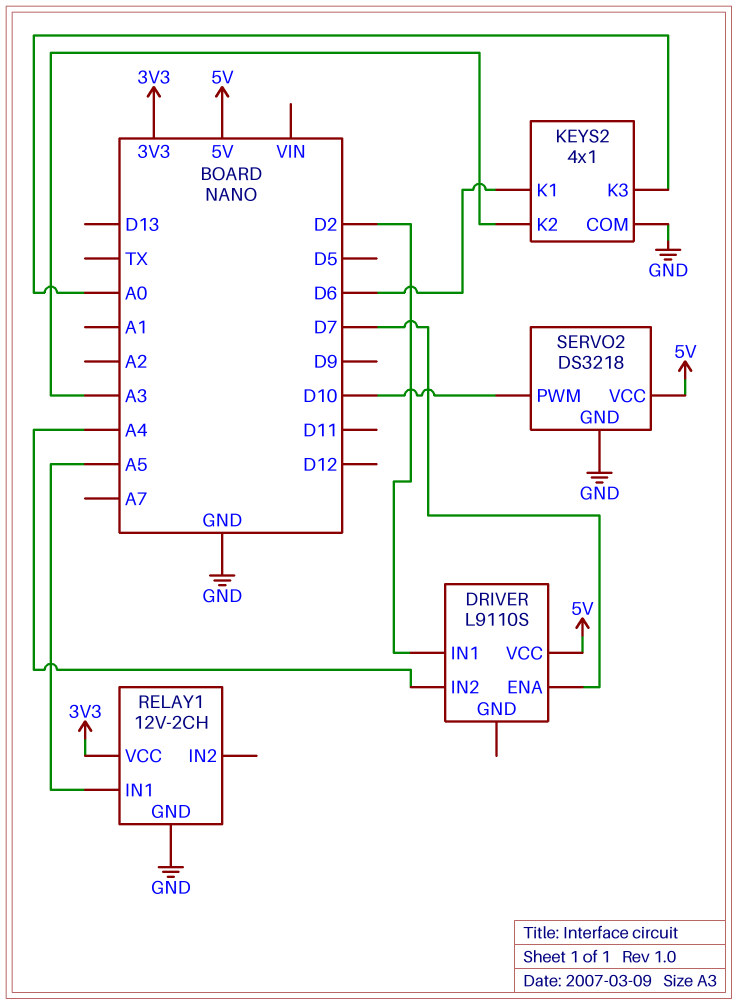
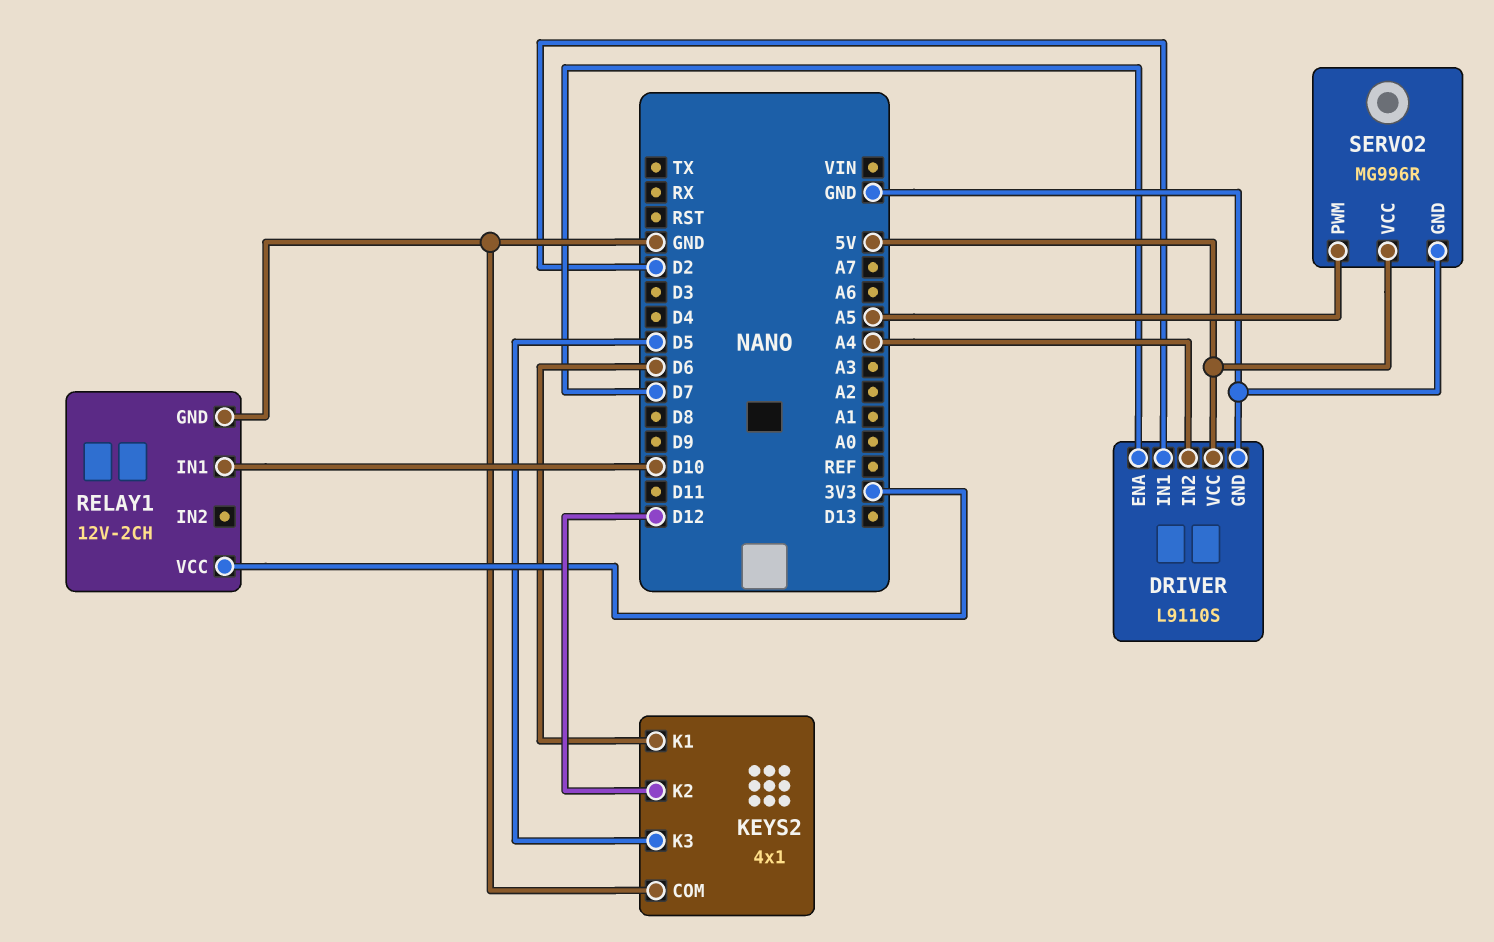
DRIVER pin GND: none -> GND
KEYS2 pin K2: A3 -> D12
KEYS2 pin K3: A0 -> D5
RELAY1 pin IN1: A5 -> D10
SERVO2: DS3218 -> MG996R
SERVO2 pin PWM: D10 -> A5

